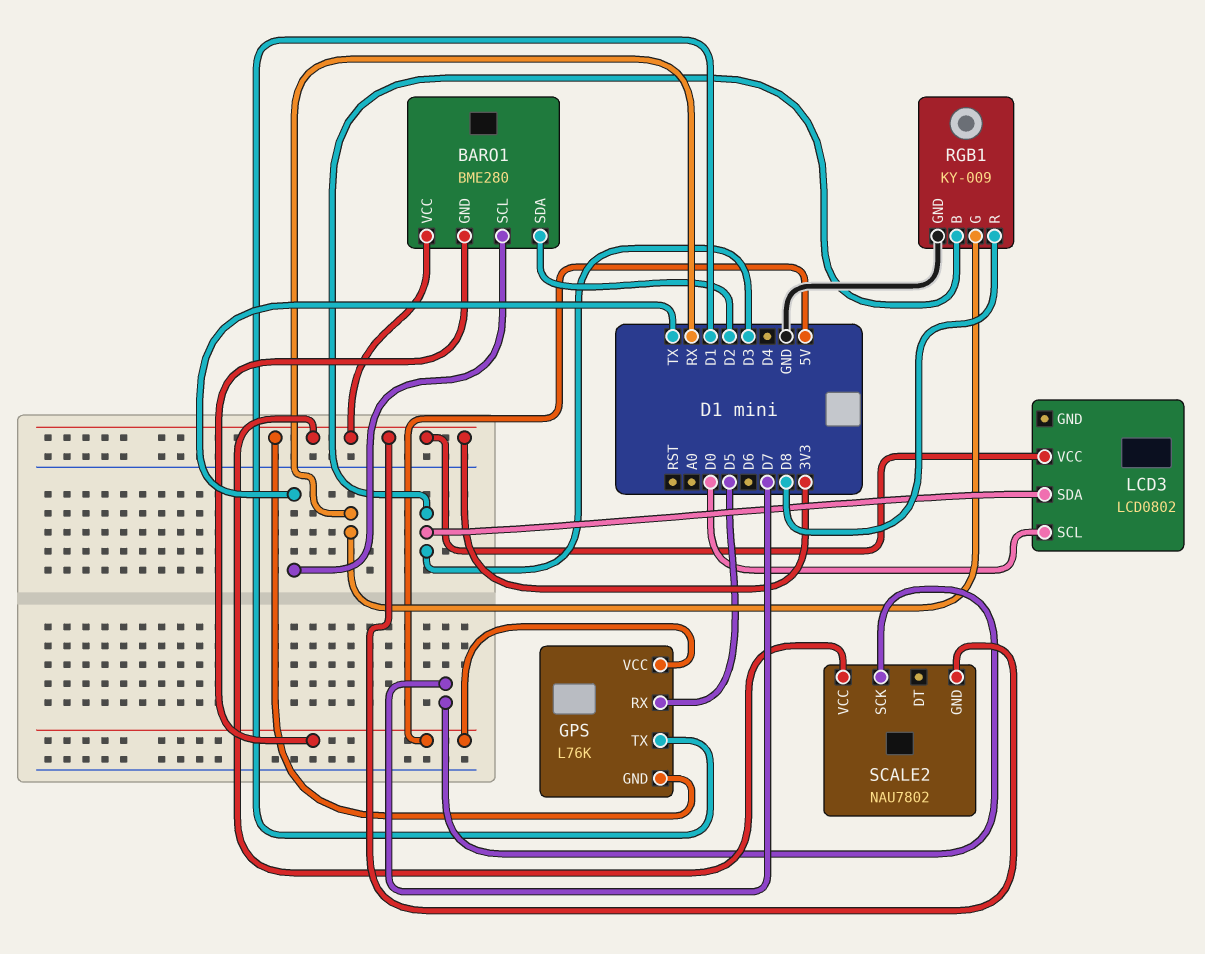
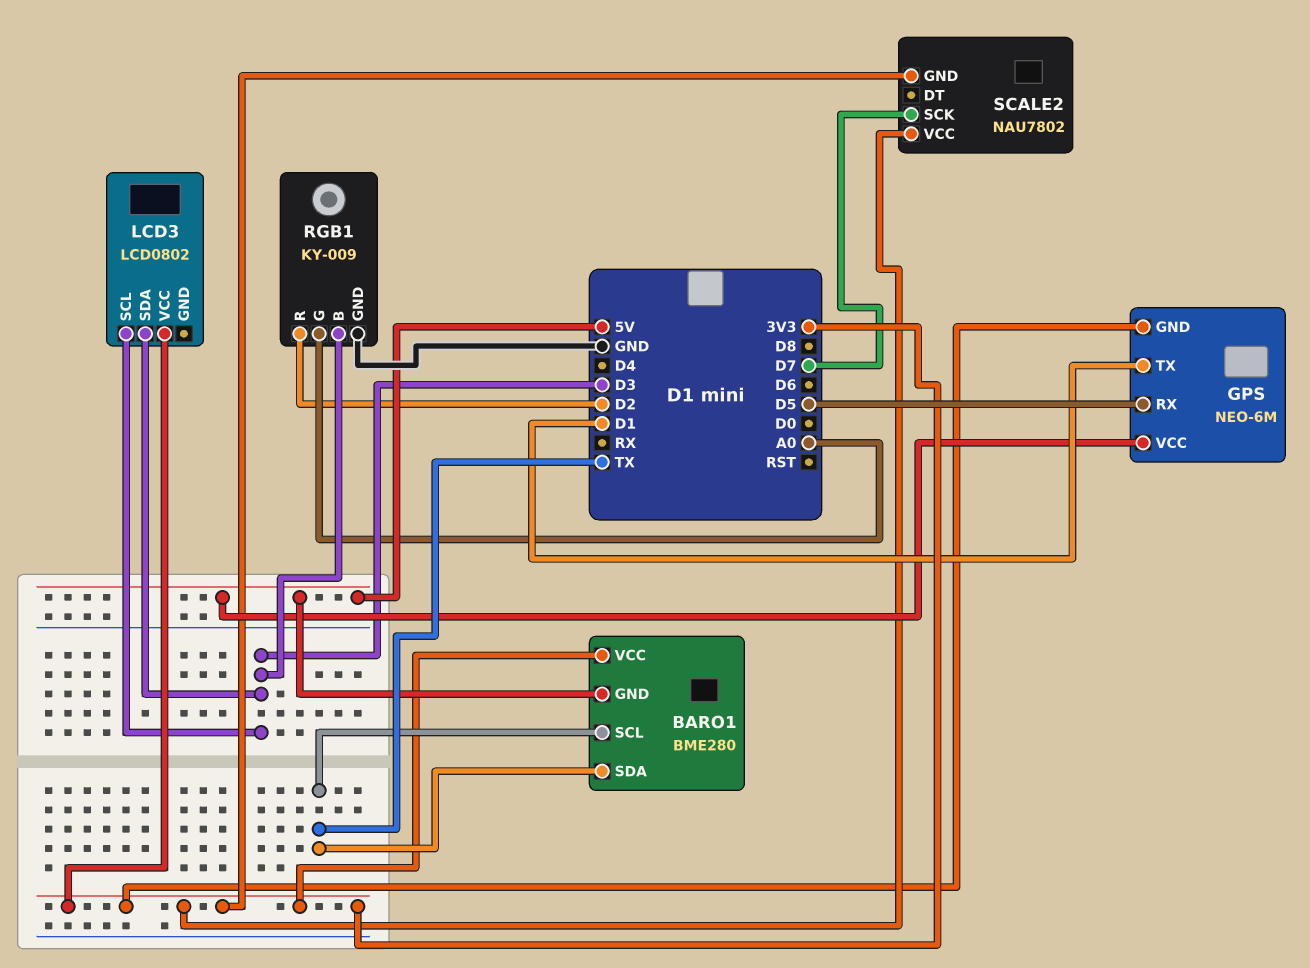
BARO1 pin SDA: D2 -> TX
GPS: L76K -> NEO-6M
LCD3 pin SCL: D0 -> D3
RGB1 pin G: RX -> A0
RGB1 pin R: D8 -> D2

